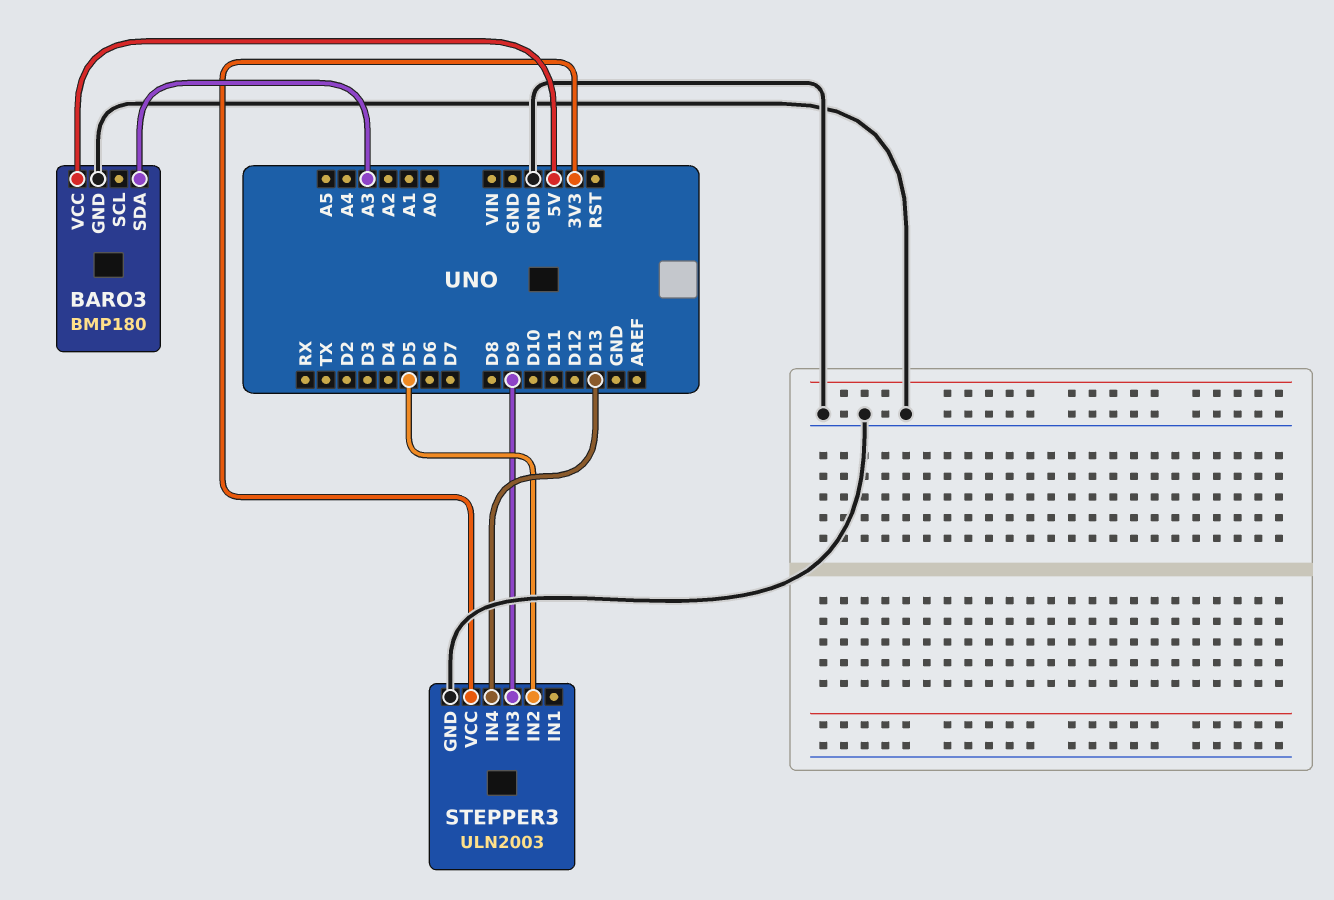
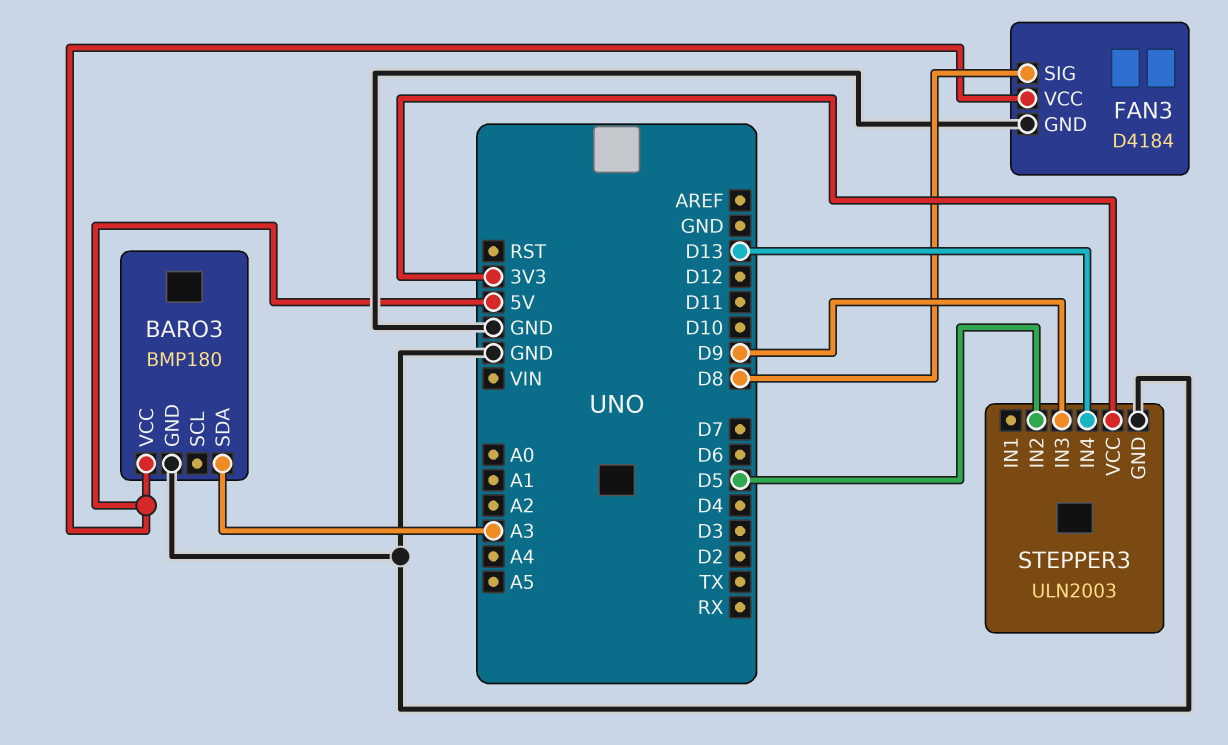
FAN3: none -> D4184
FAN3 pin GND: none -> GND
FAN3 pin SIG: none -> D8
FAN3 pin VCC: none -> 5V

